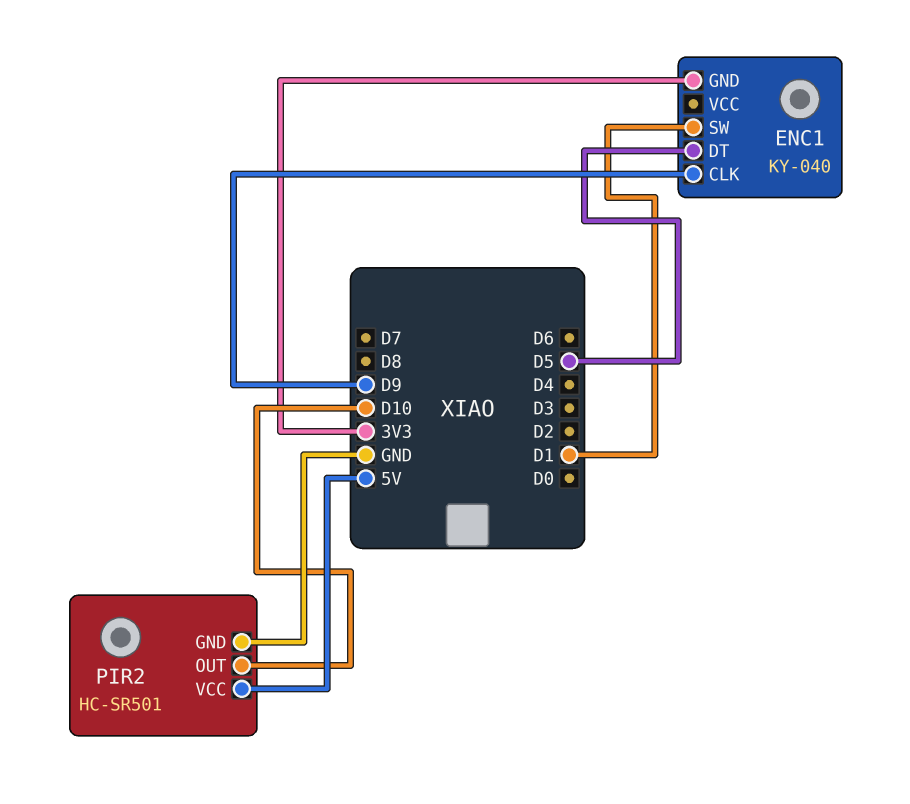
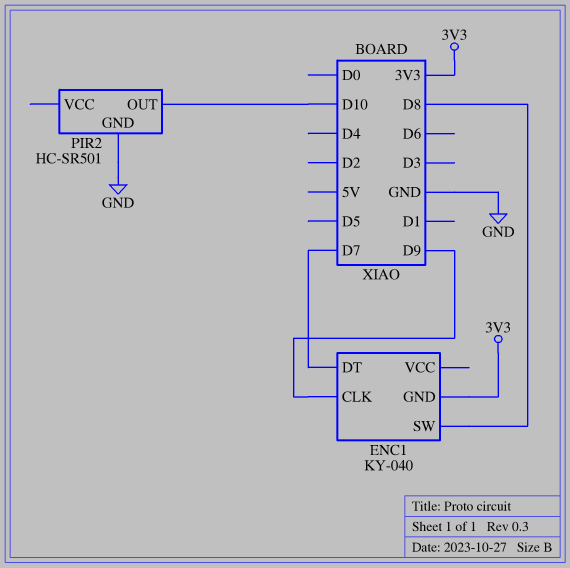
ENC1 pin DT: D5 -> D7
ENC1 pin SW: D1 -> D8
PIR2 pin VCC: 5V -> none

